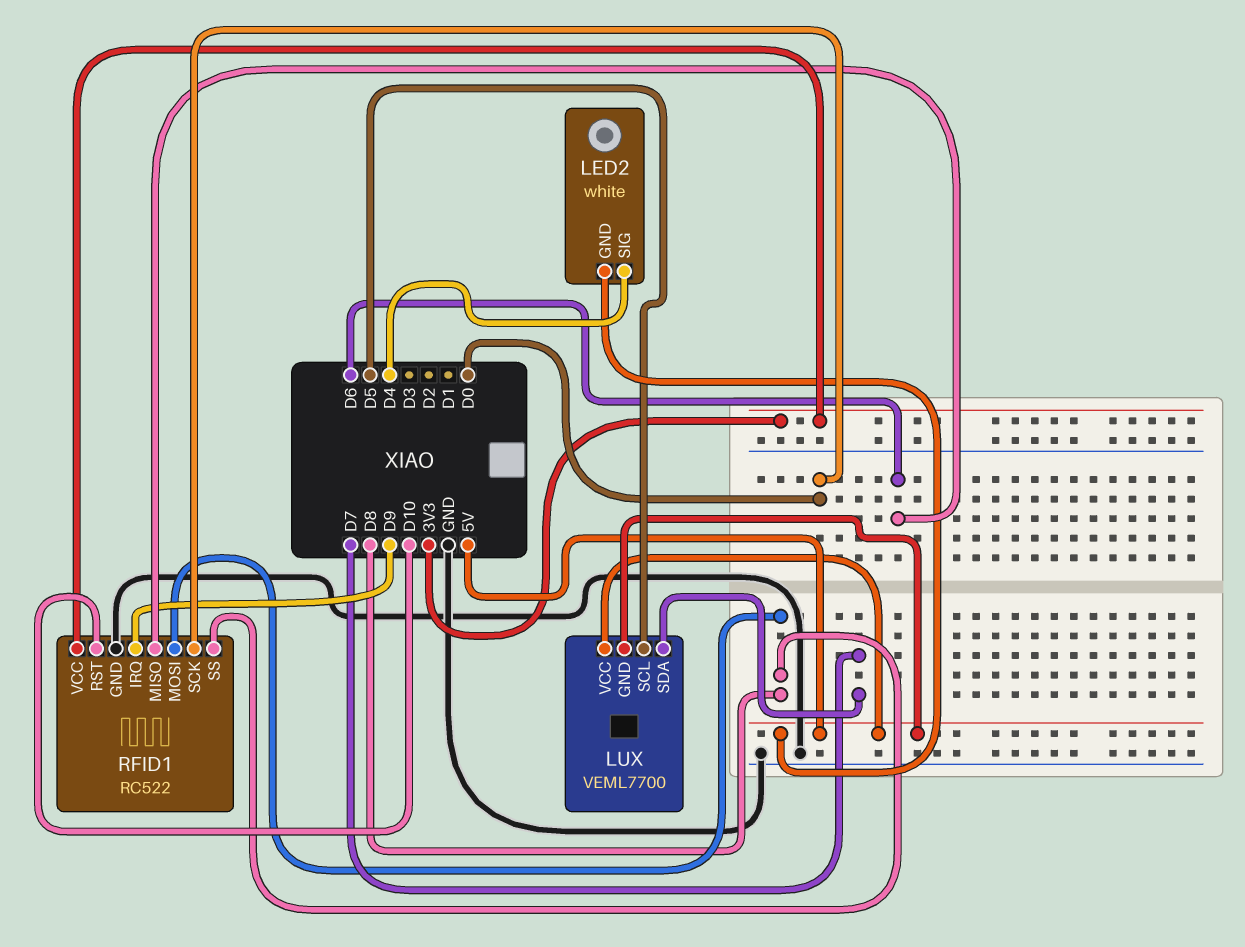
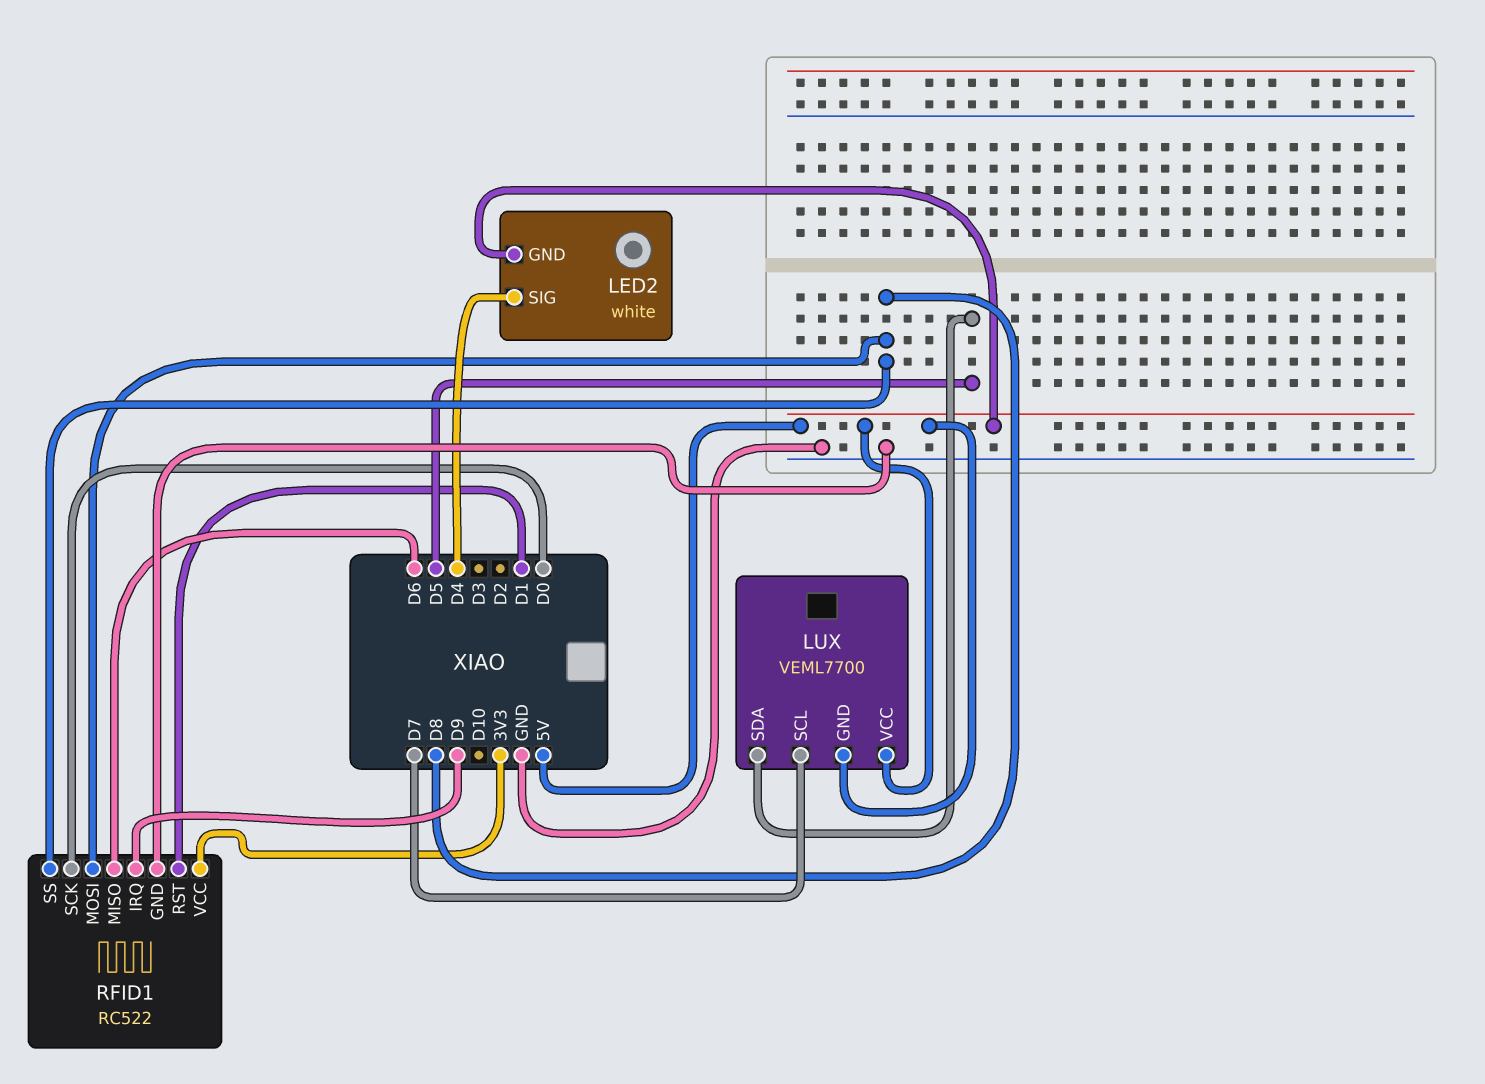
LUX pin SCL: D5 -> D7
LUX pin SDA: D7 -> D5
RFID1 pin RST: D10 -> D1

